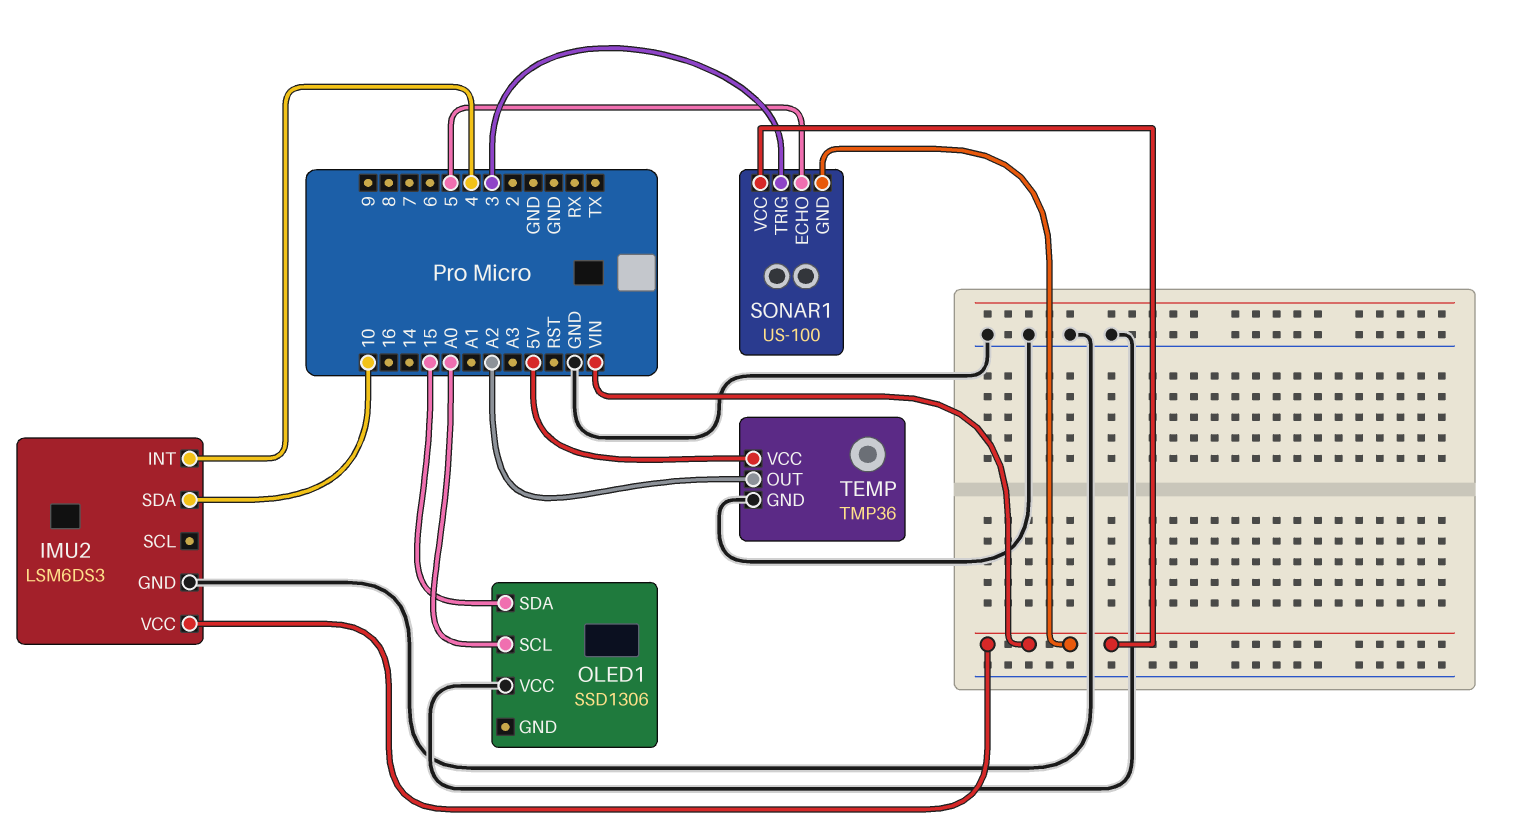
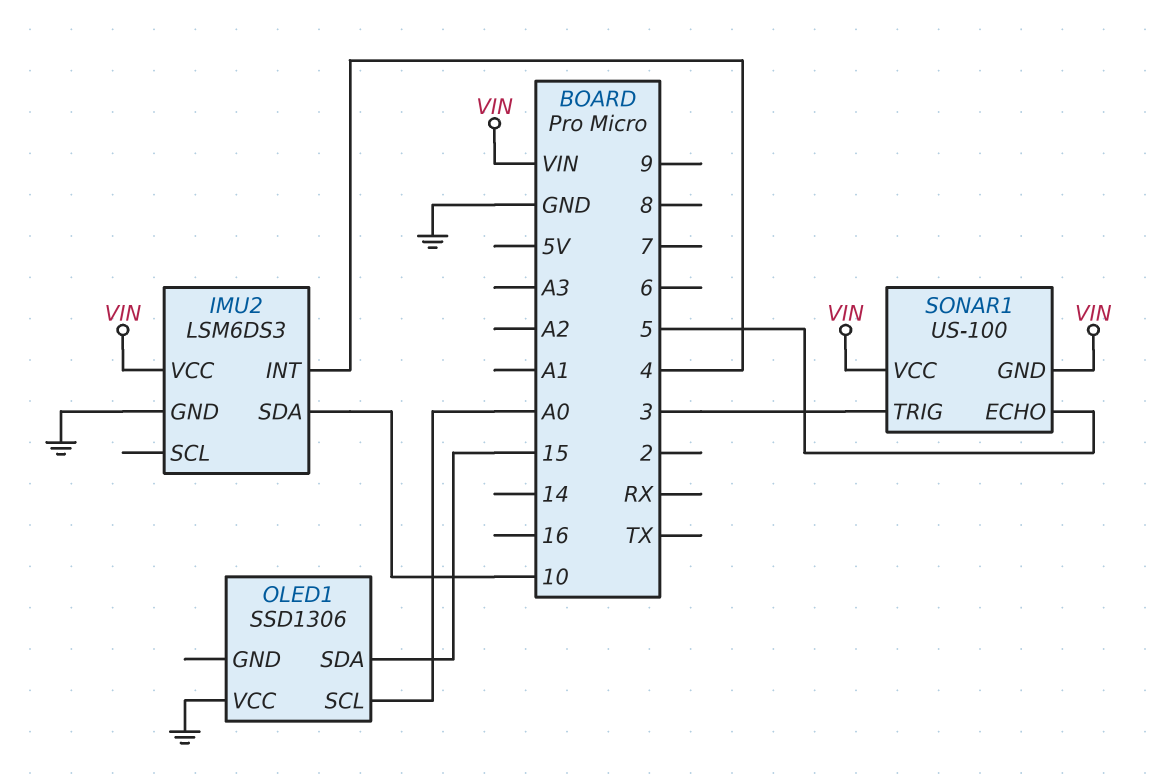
TEMP: TMP36 -> none
TEMP pin GND: GND -> none
TEMP pin OUT: A2 -> none
TEMP pin VCC: 5V -> none

